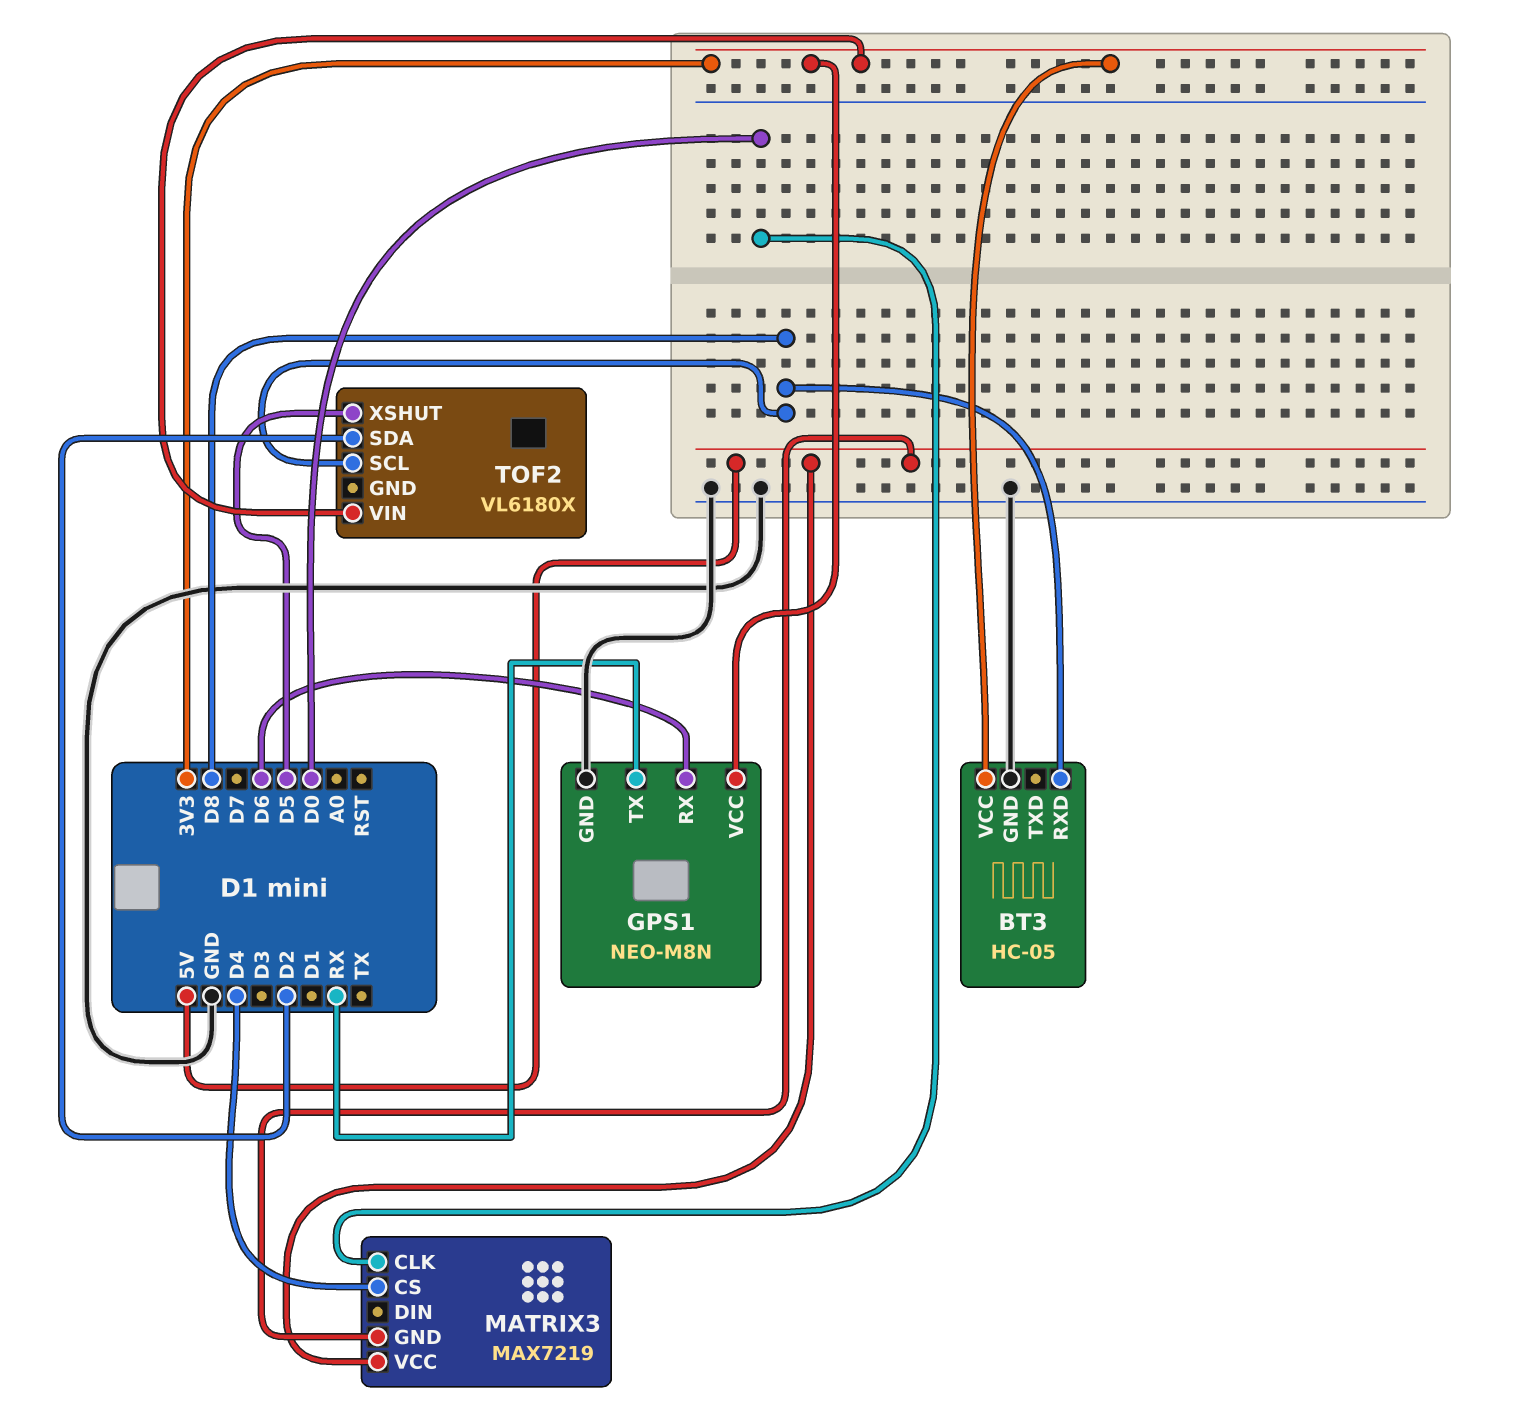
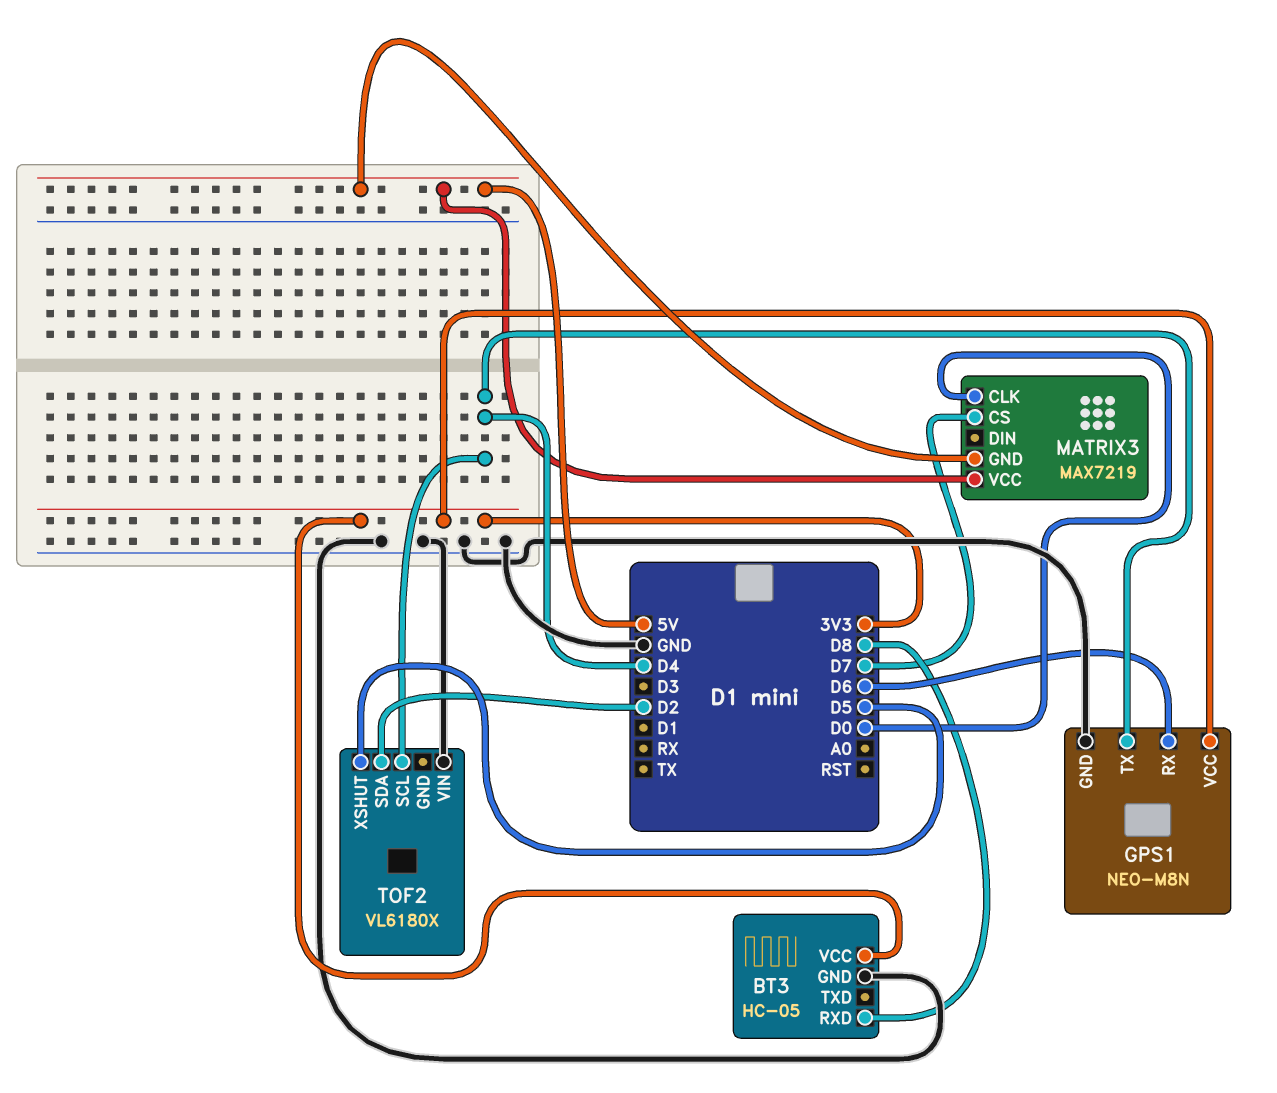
GPS1 pin TX: RX -> D4
MATRIX3 pin CS: D4 -> D7
TOF2 pin SCL: D8 -> D4
TOF2 pin VIN: 3V3 -> GND

